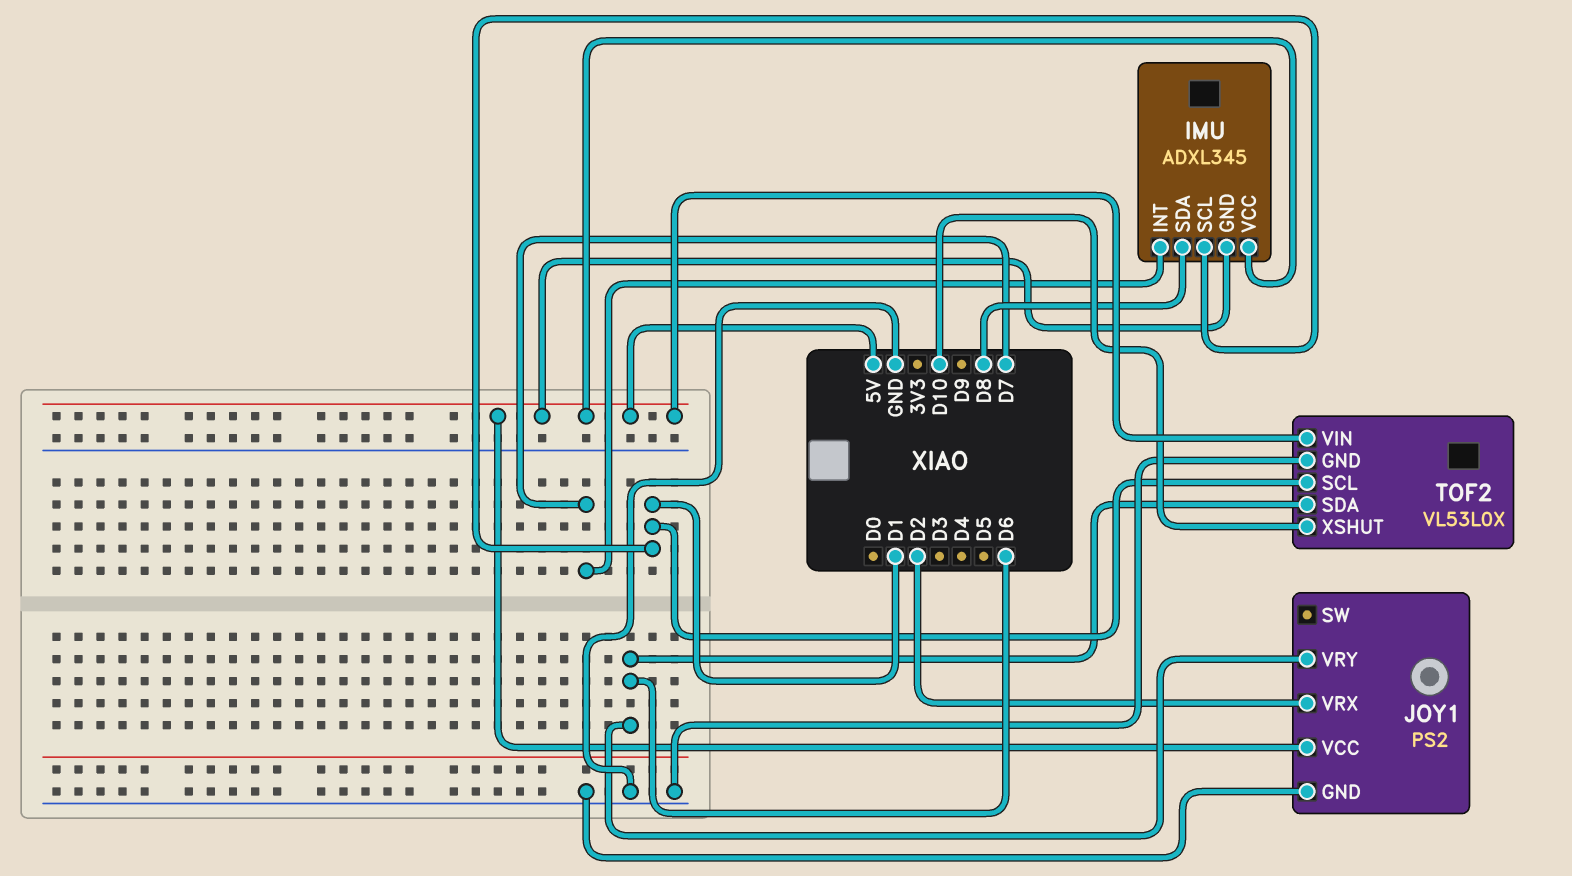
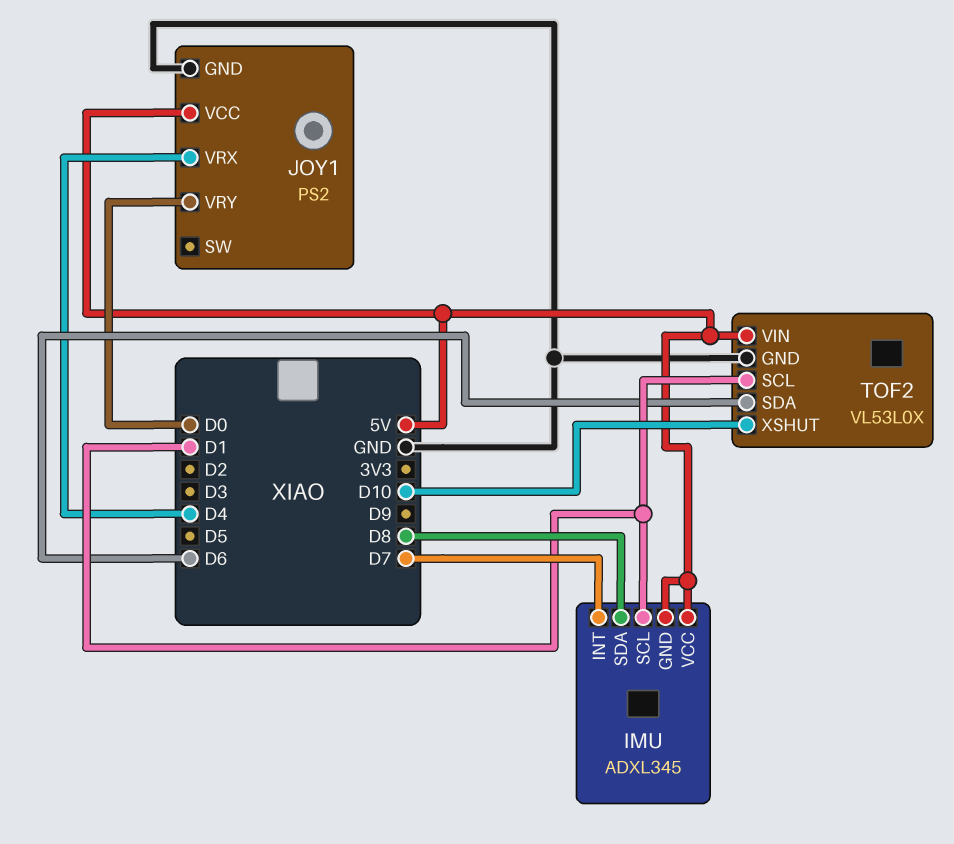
JOY1 pin VRX: D2 -> D4
JOY1 pin VRY: D6 -> D0

